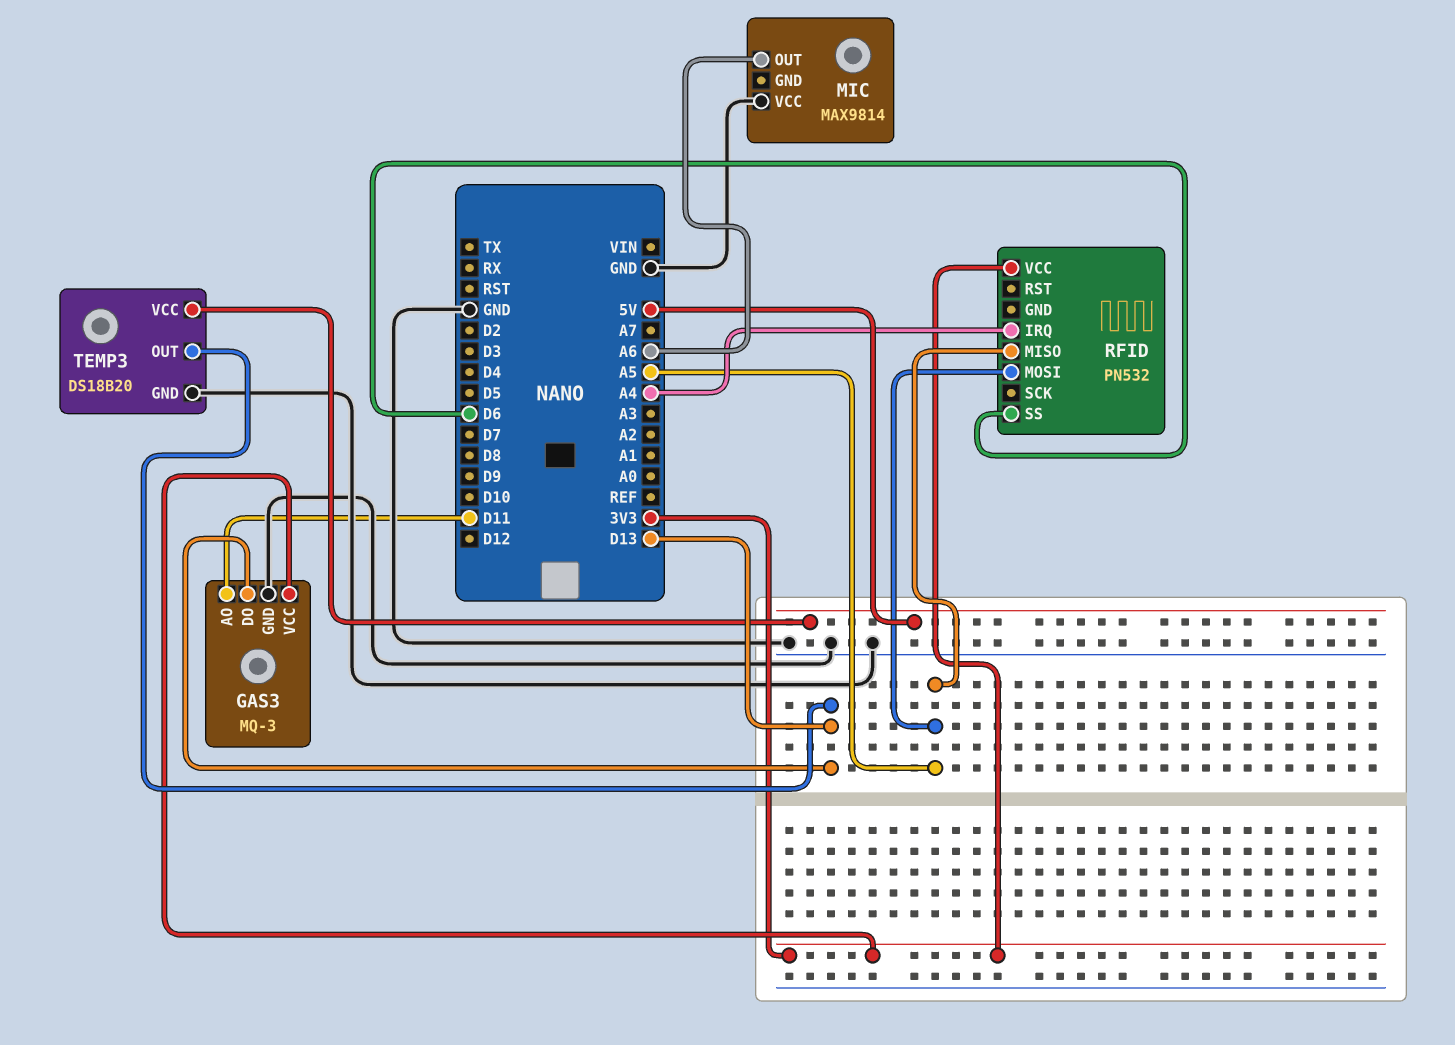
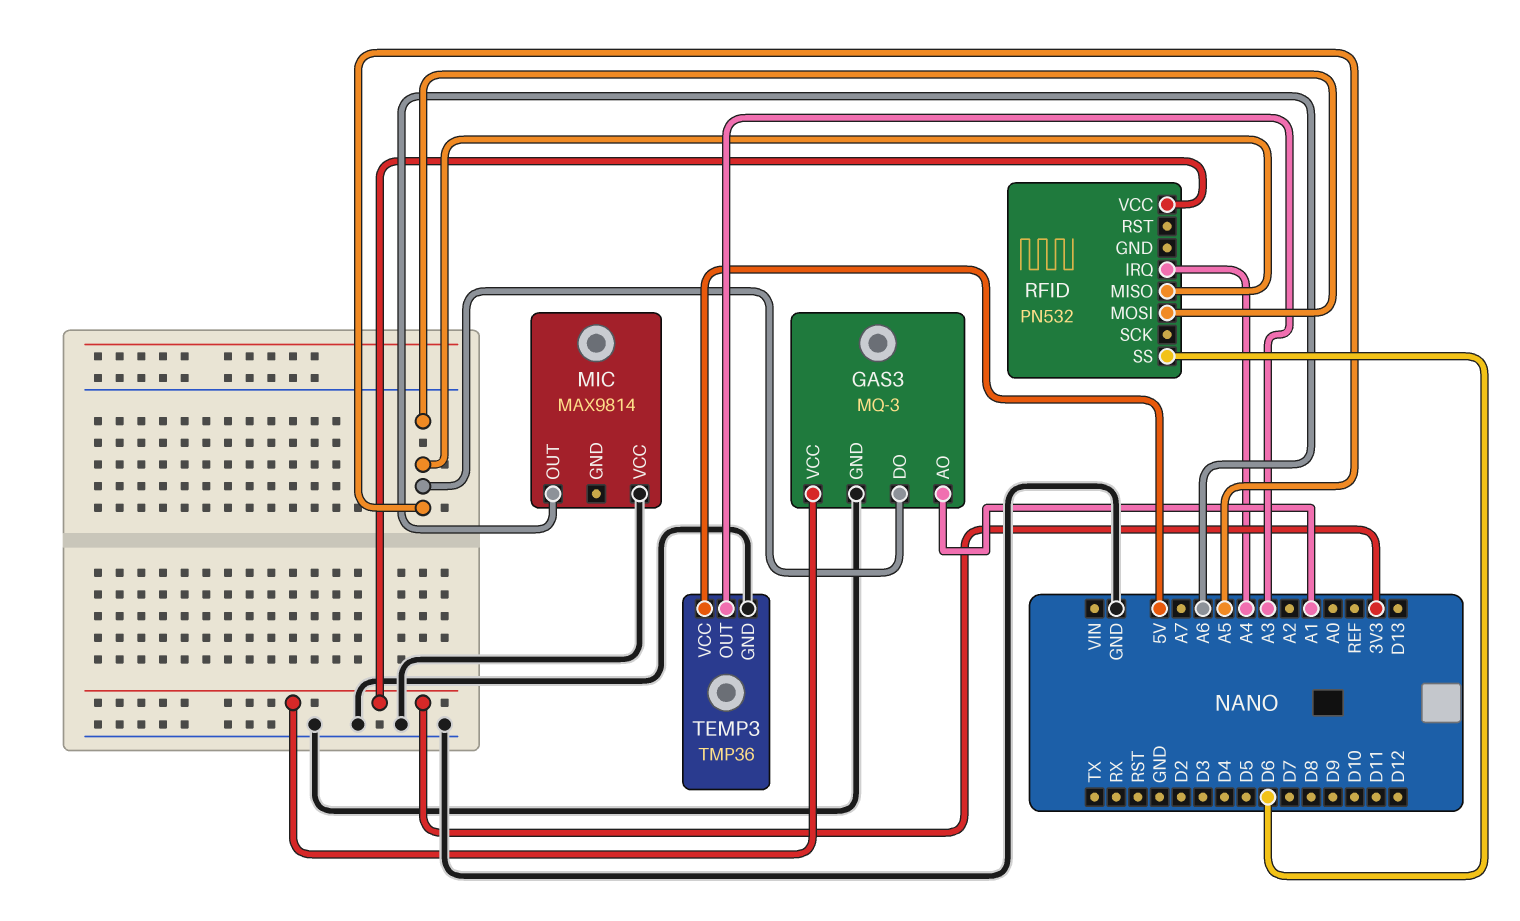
GAS3 pin AO: D11 -> A1
GAS3 pin DO: D13 -> A5
TEMP3: DS18B20 -> TMP36
TEMP3 pin OUT: D13 -> A3

